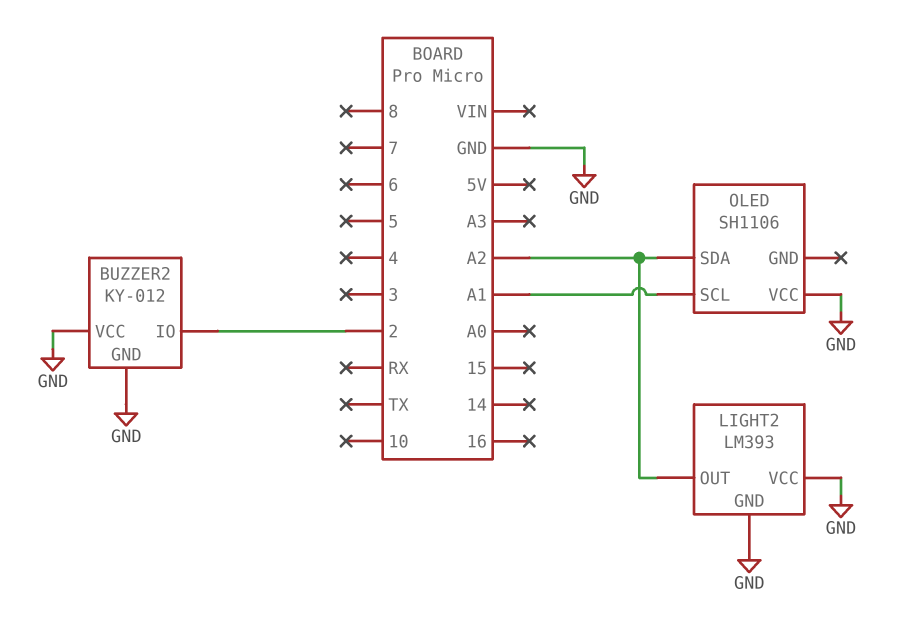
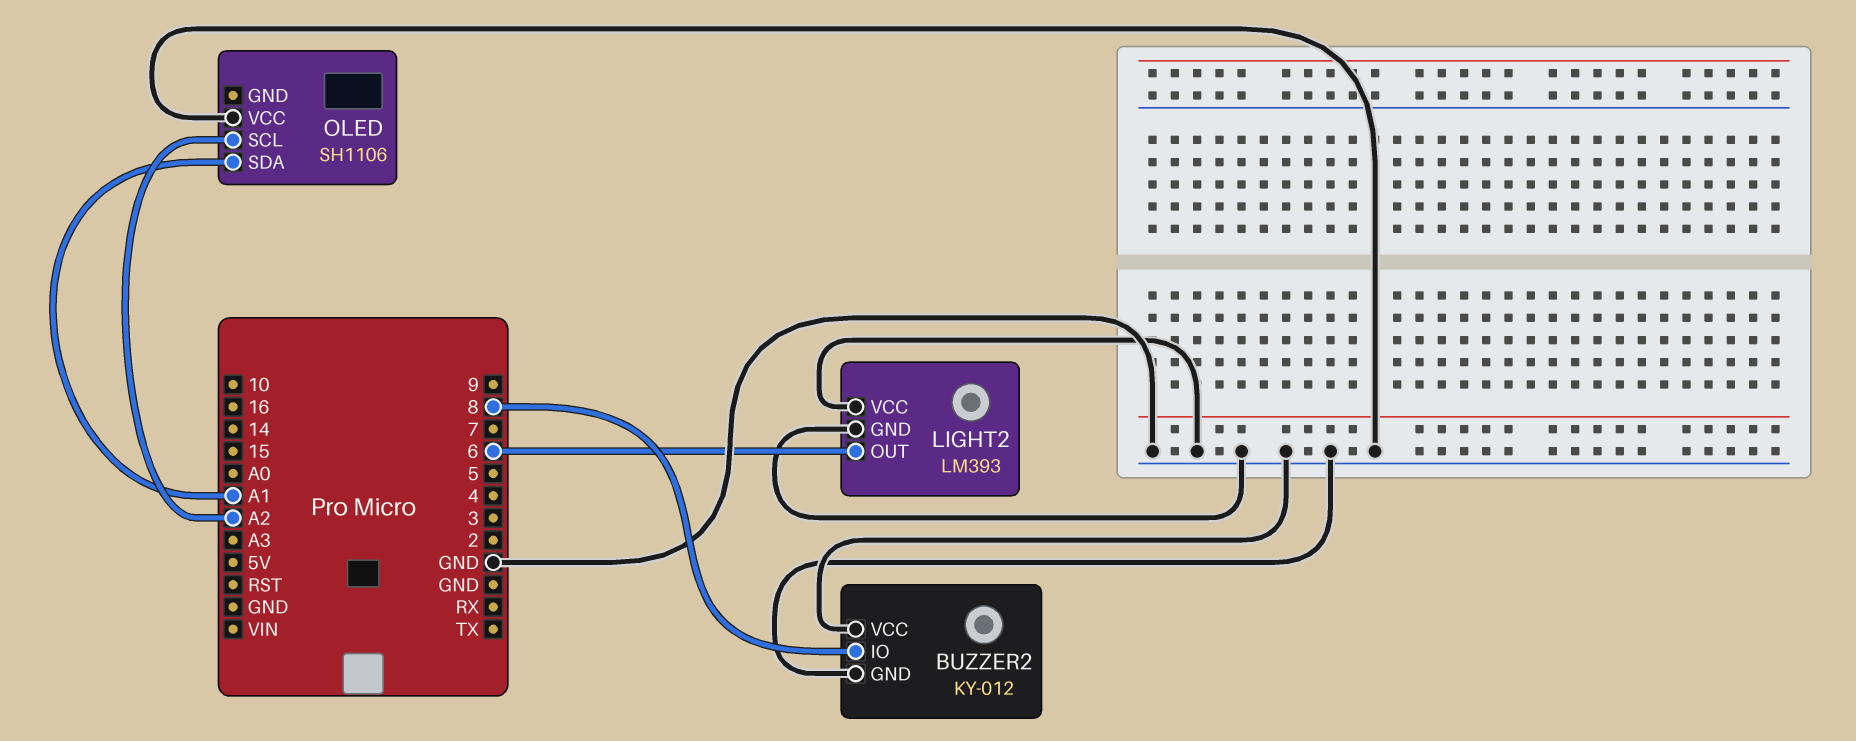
BUZZER2 pin IO: 2 -> 8
LIGHT2 pin OUT: A2 -> 6
OLED pin SCL: A1 -> A2
OLED pin SDA: A2 -> A1

